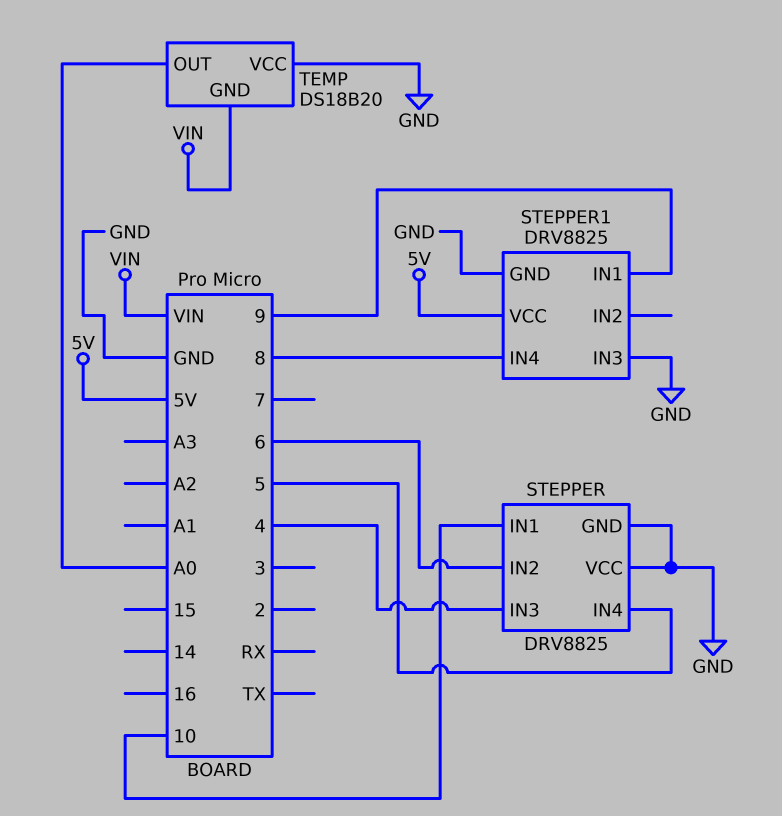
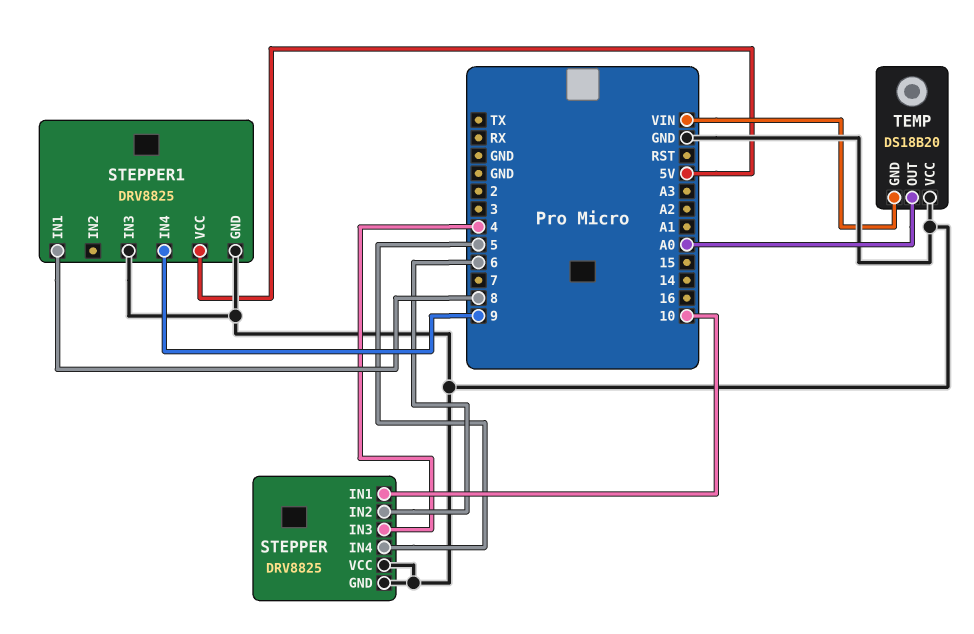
STEPPER1 pin IN1: 9 -> 8
STEPPER1 pin IN4: 8 -> 9

